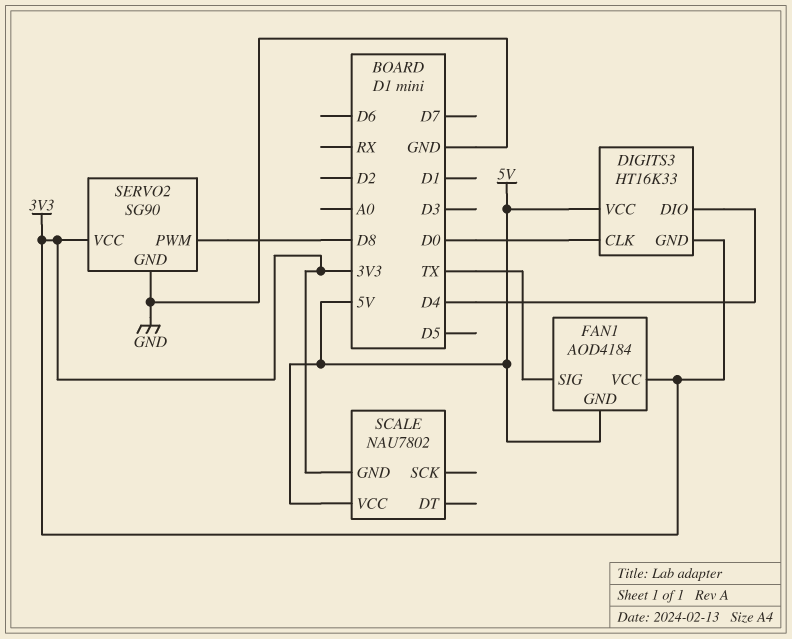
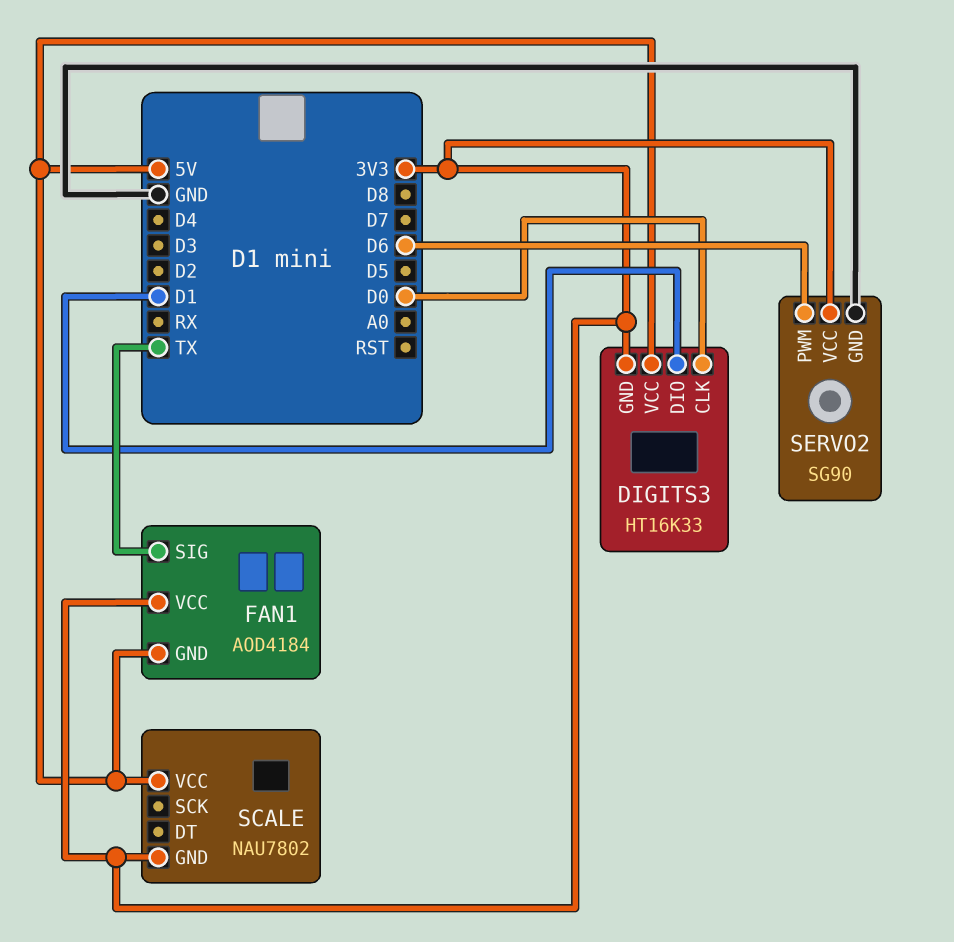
DIGITS3 pin DIO: D4 -> D1
SERVO2 pin PWM: D8 -> D6

